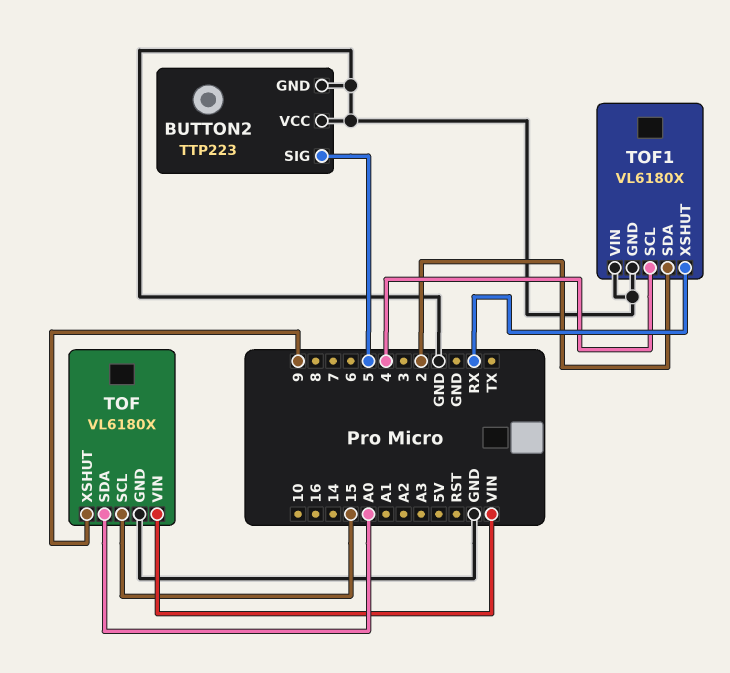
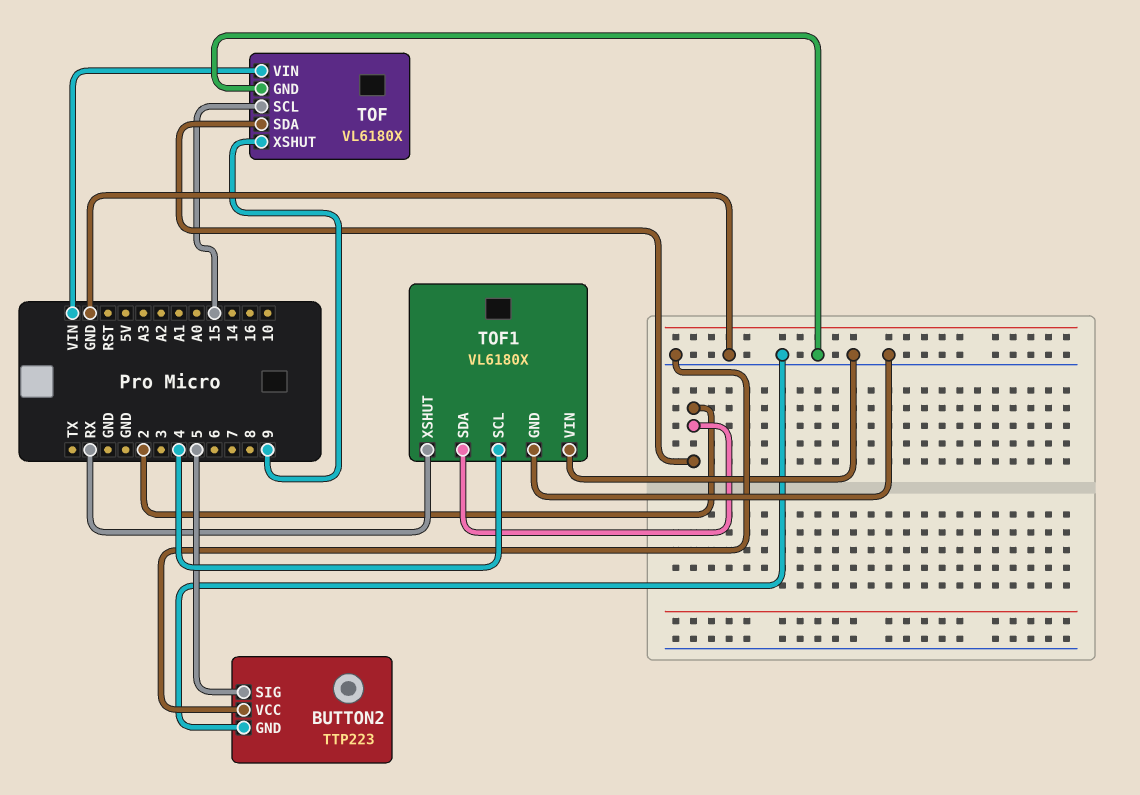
TOF pin SDA: A0 -> 2

